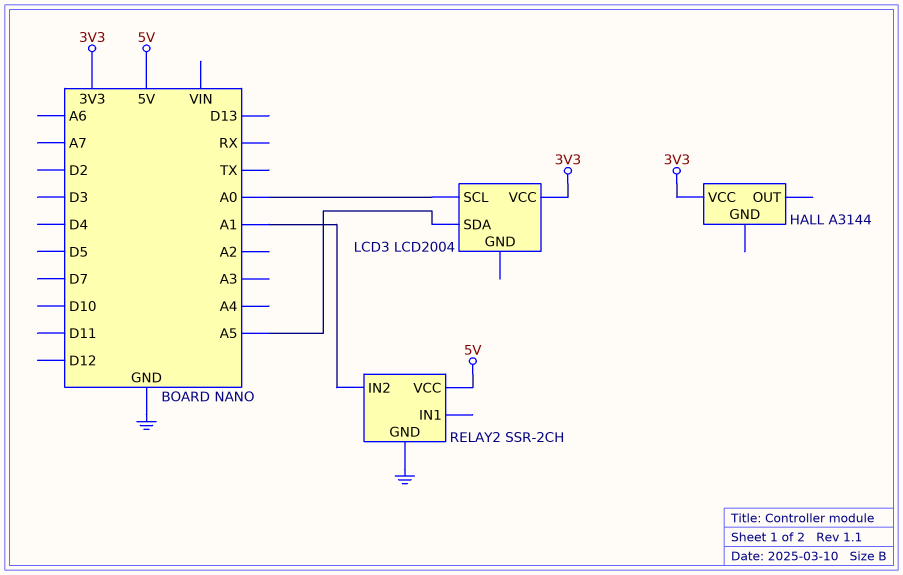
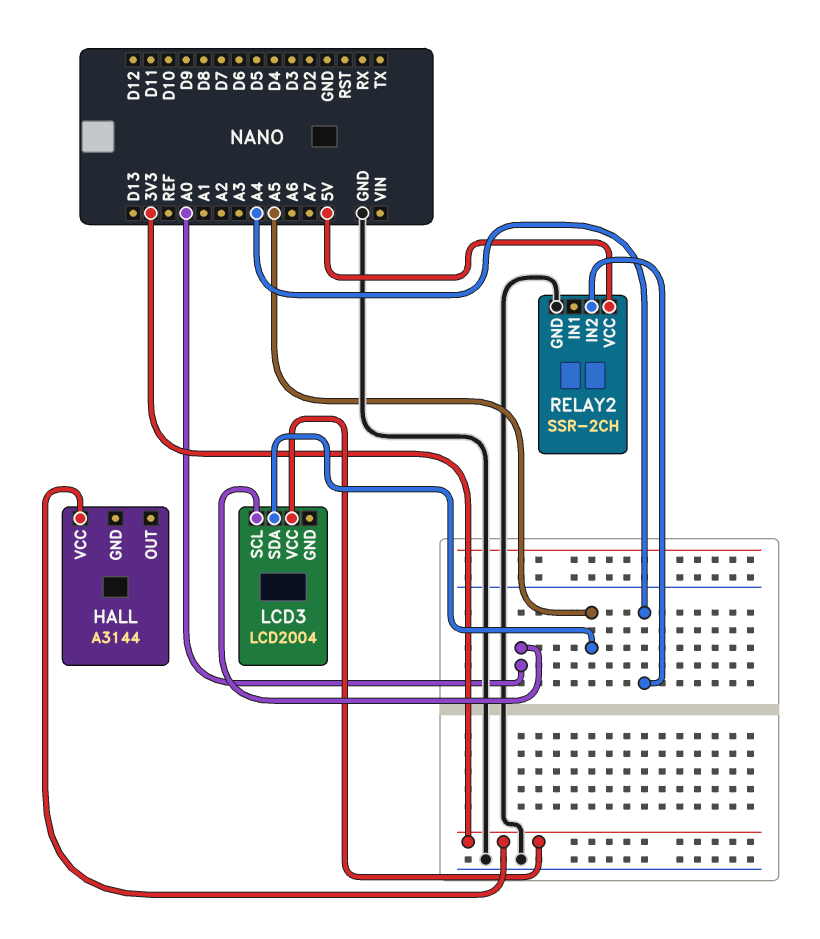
RELAY2 pin IN2: A1 -> A4

